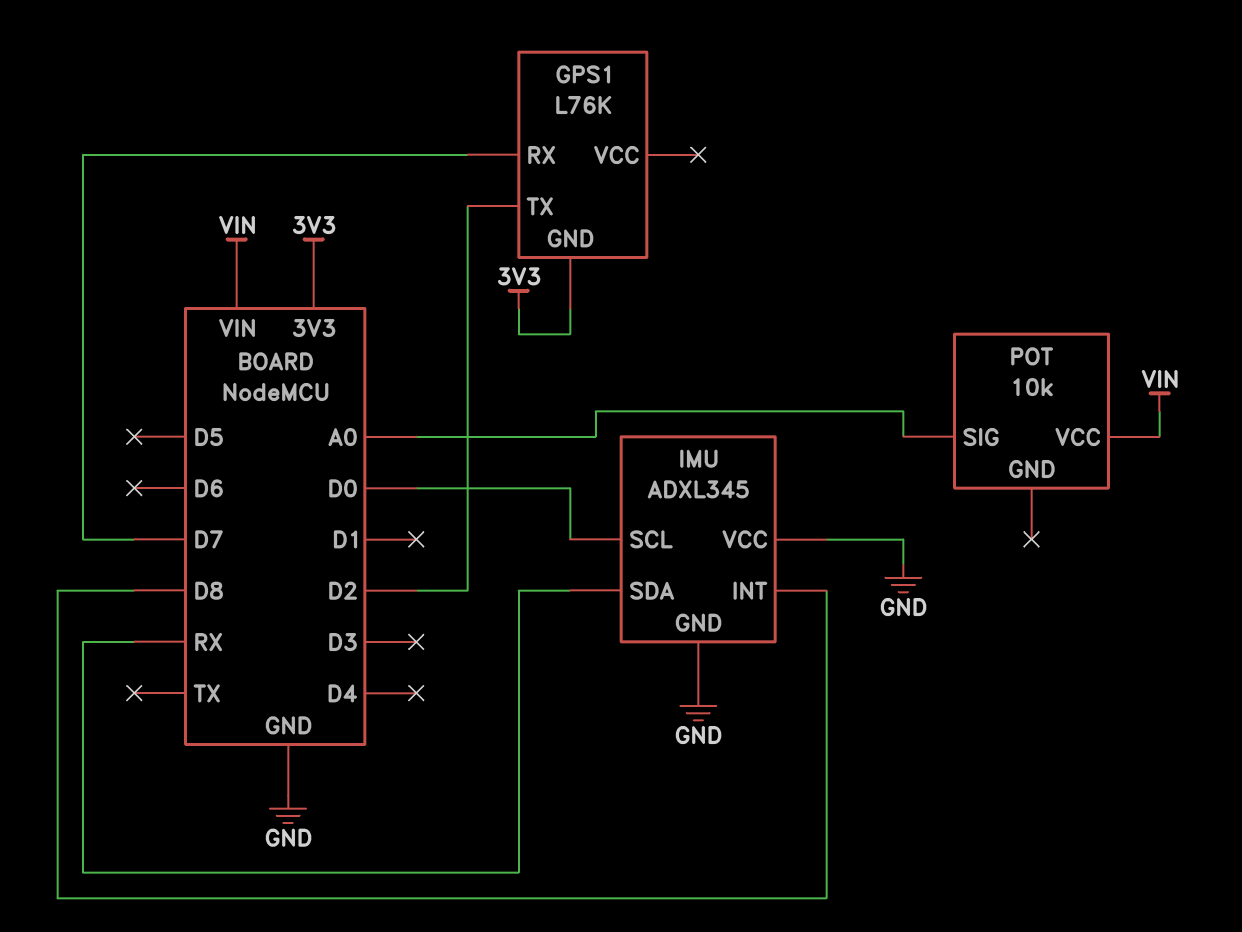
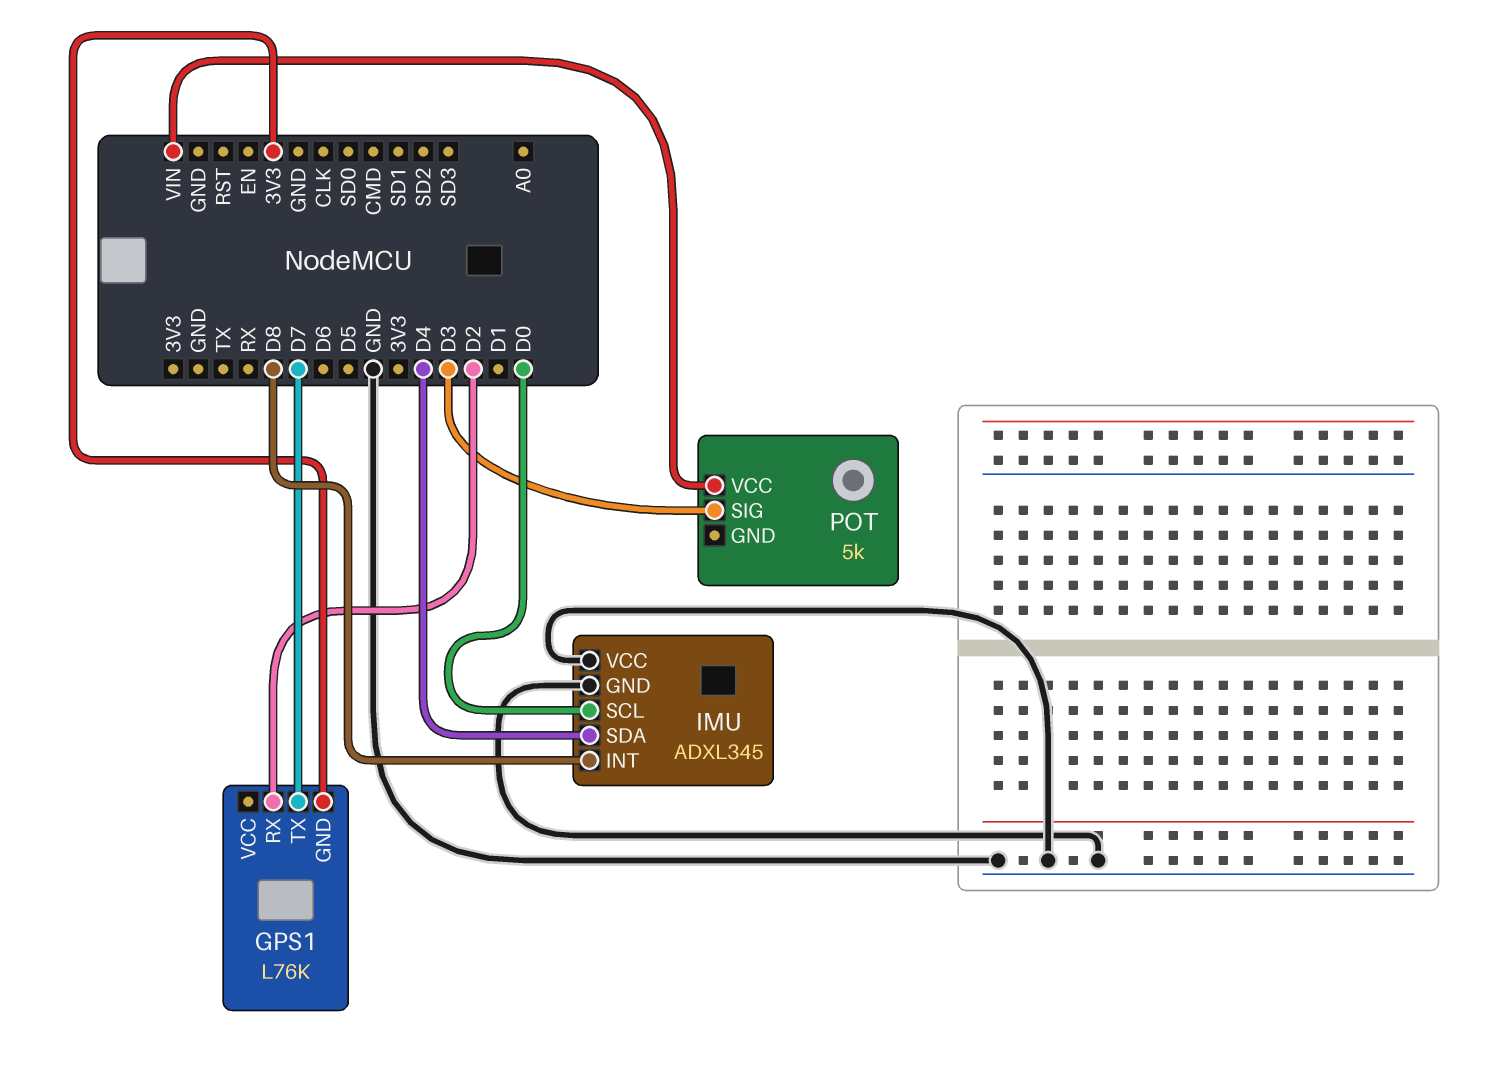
GPS1 pin RX: D7 -> D2
GPS1 pin TX: D2 -> D7
IMU pin SDA: RX -> D4
POT: 10k -> 5k
POT pin SIG: A0 -> D3

